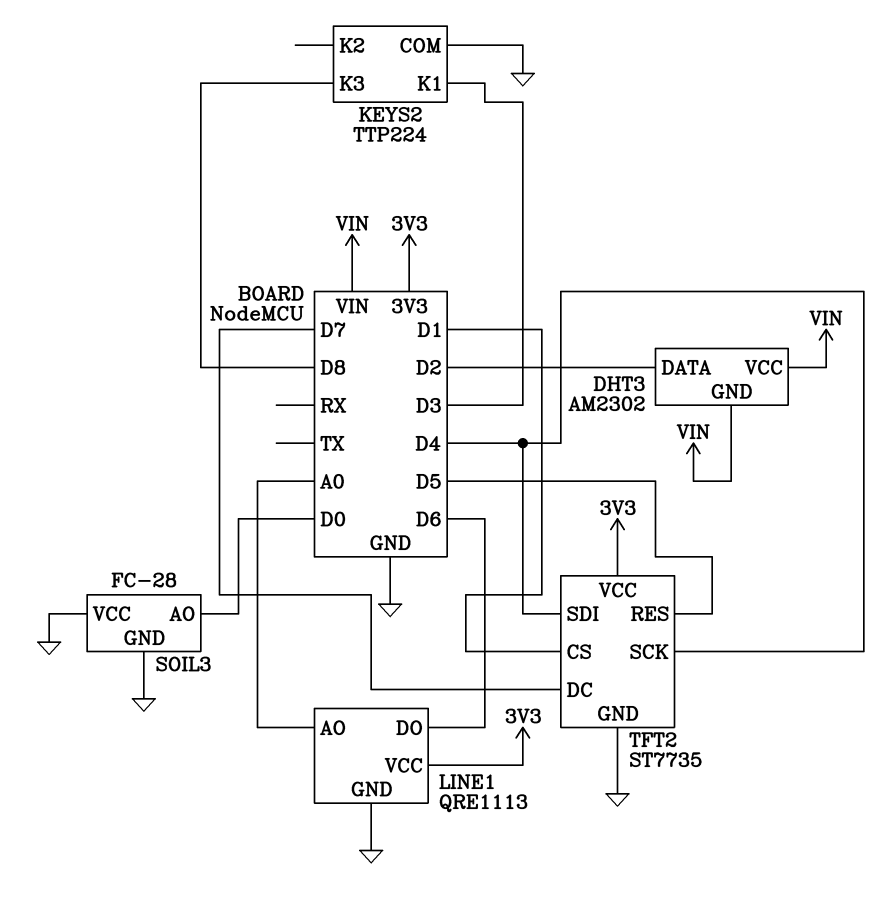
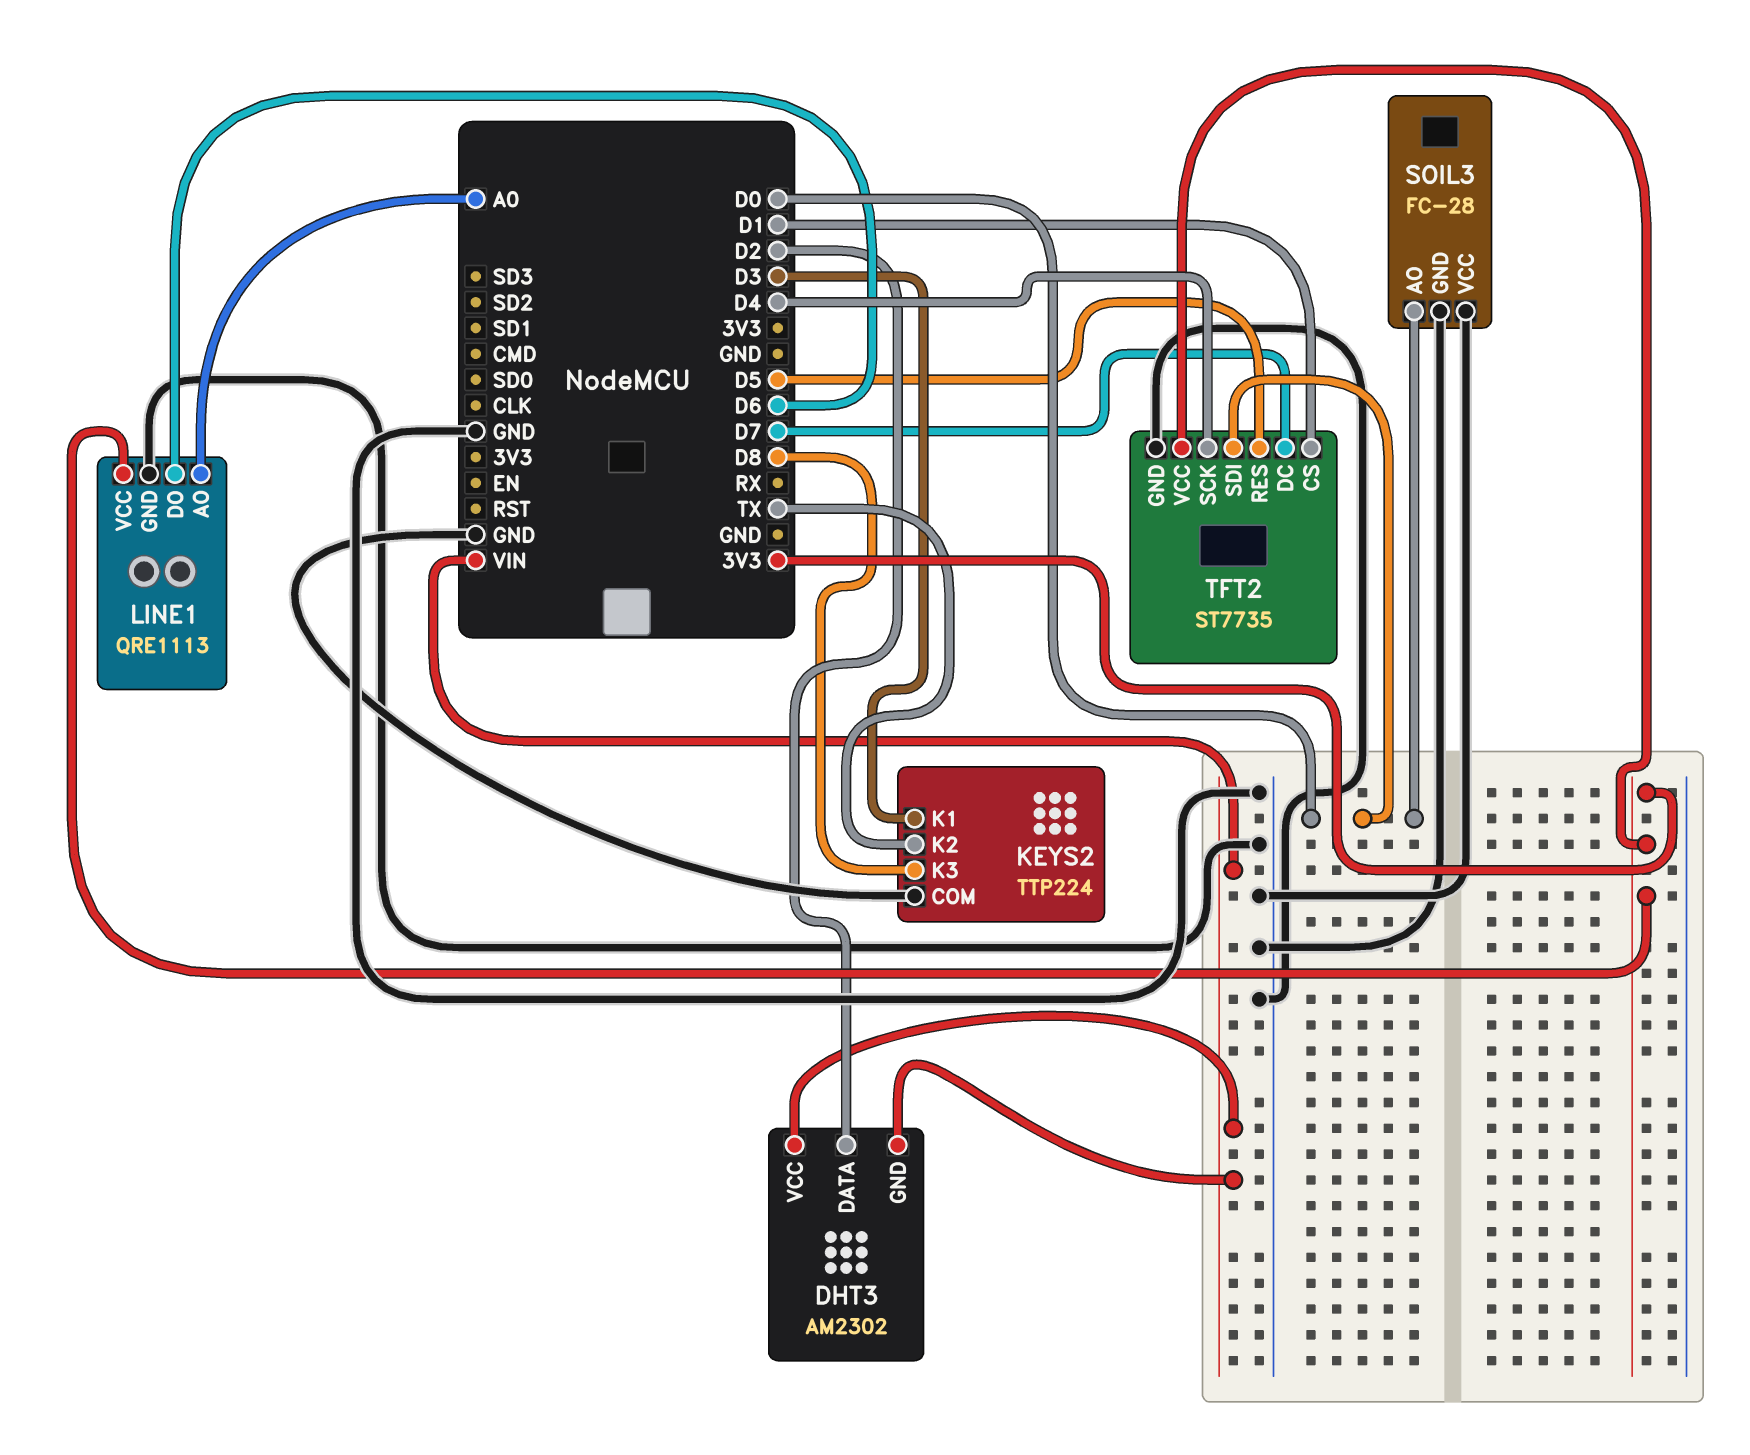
KEYS2 pin K2: none -> TX
TFT2 pin SDI: D4 -> D0

